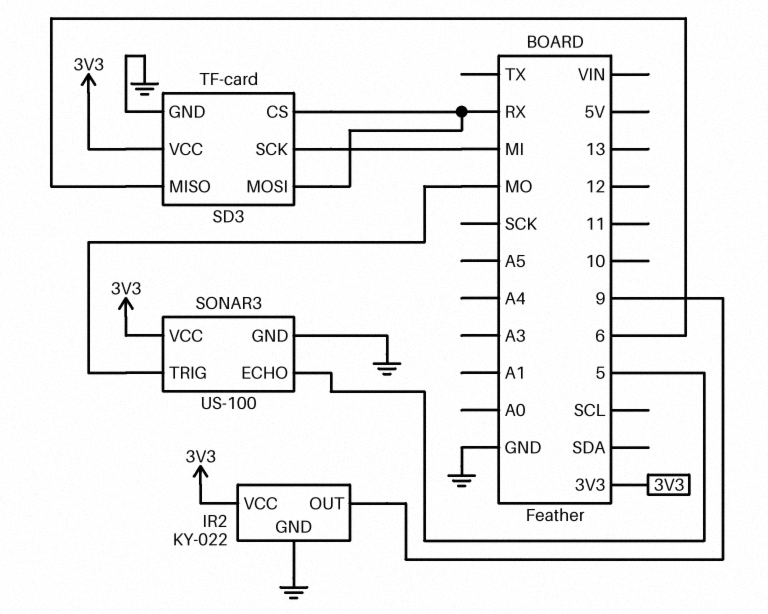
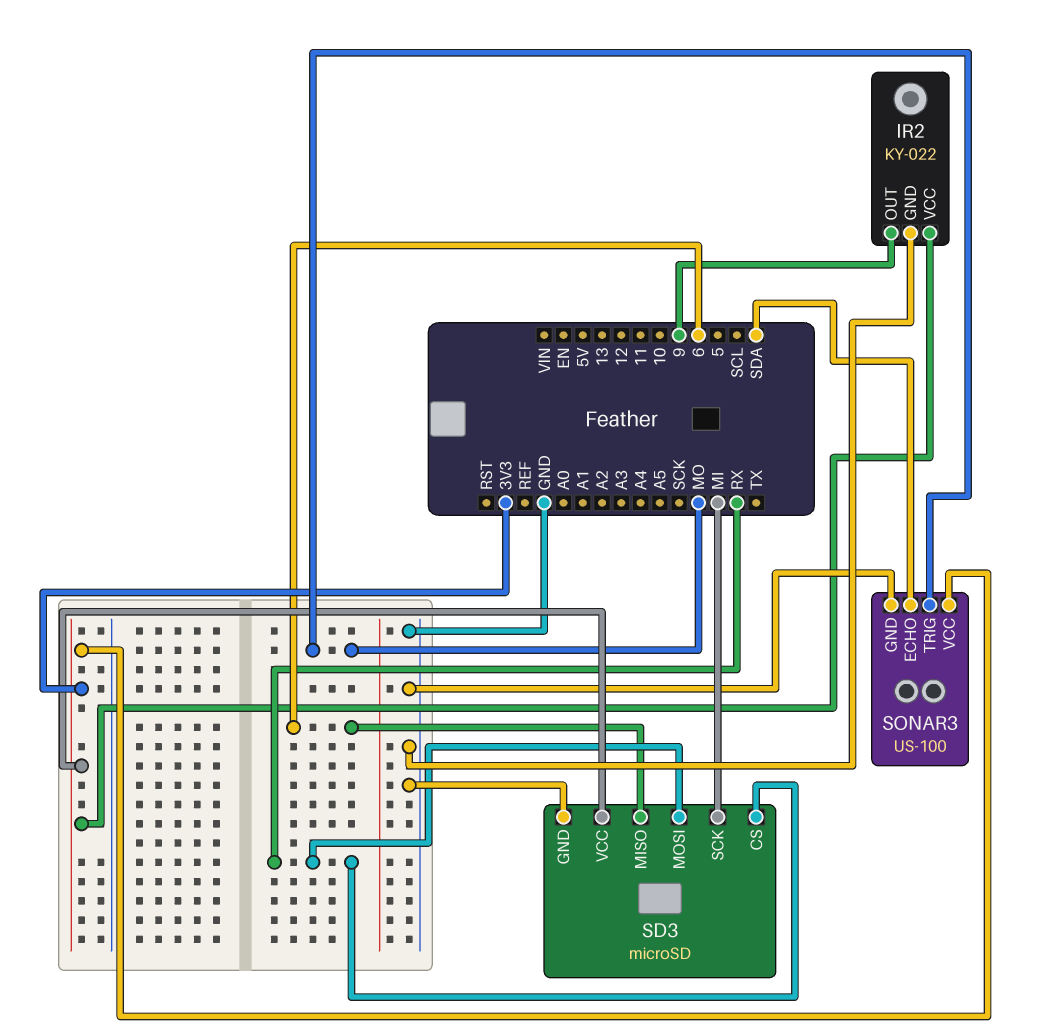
SD3: TF-card -> microSD
SONAR3 pin ECHO: 5 -> SDA

